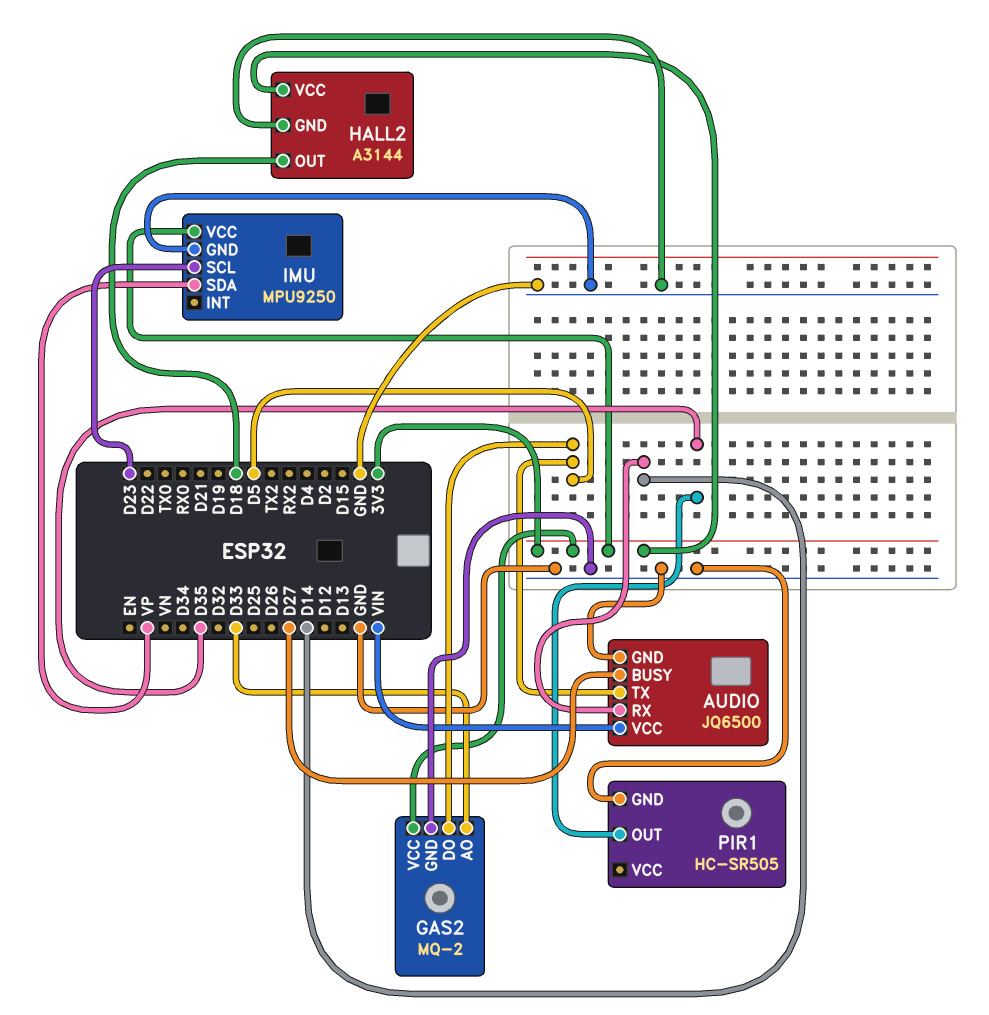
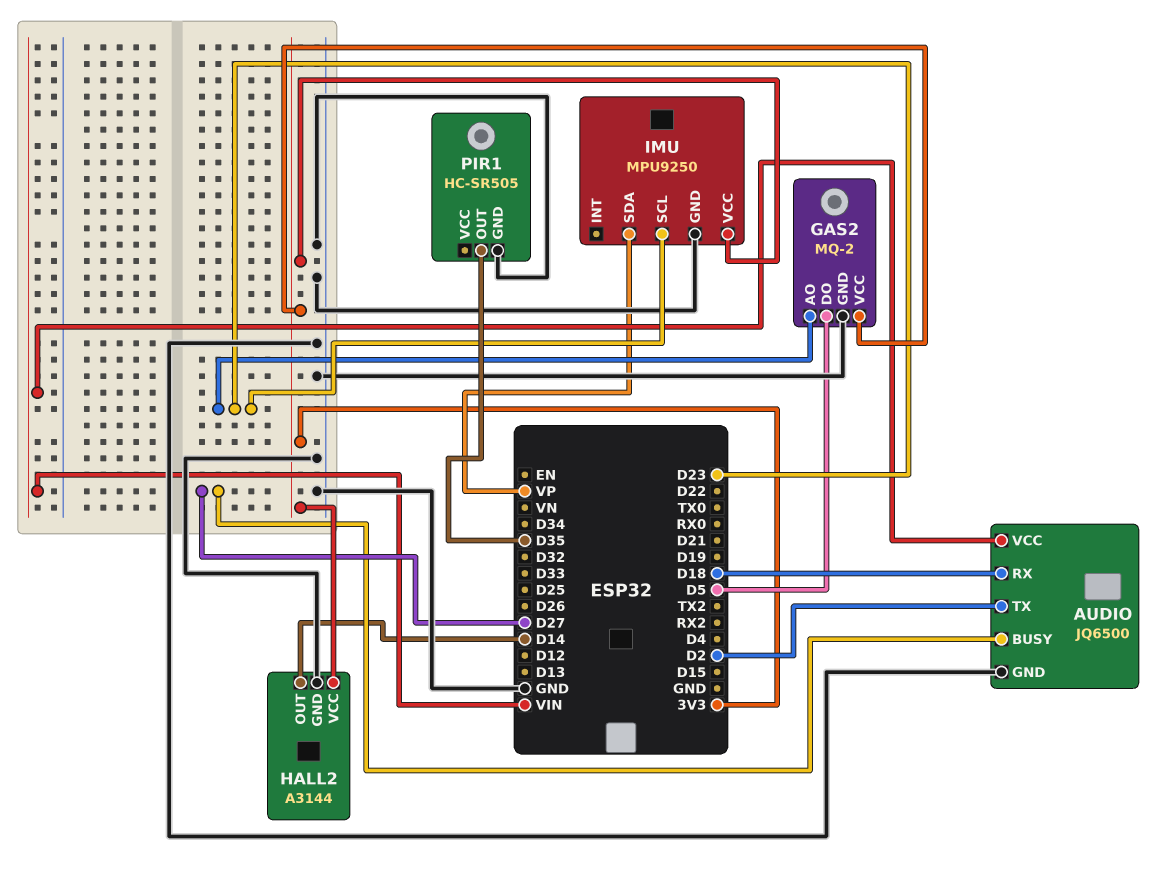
AUDIO pin RX: D14 -> D18
AUDIO pin TX: D5 -> D2
GAS2 pin AO: D33 -> D23
HALL2 pin OUT: D18 -> D14

